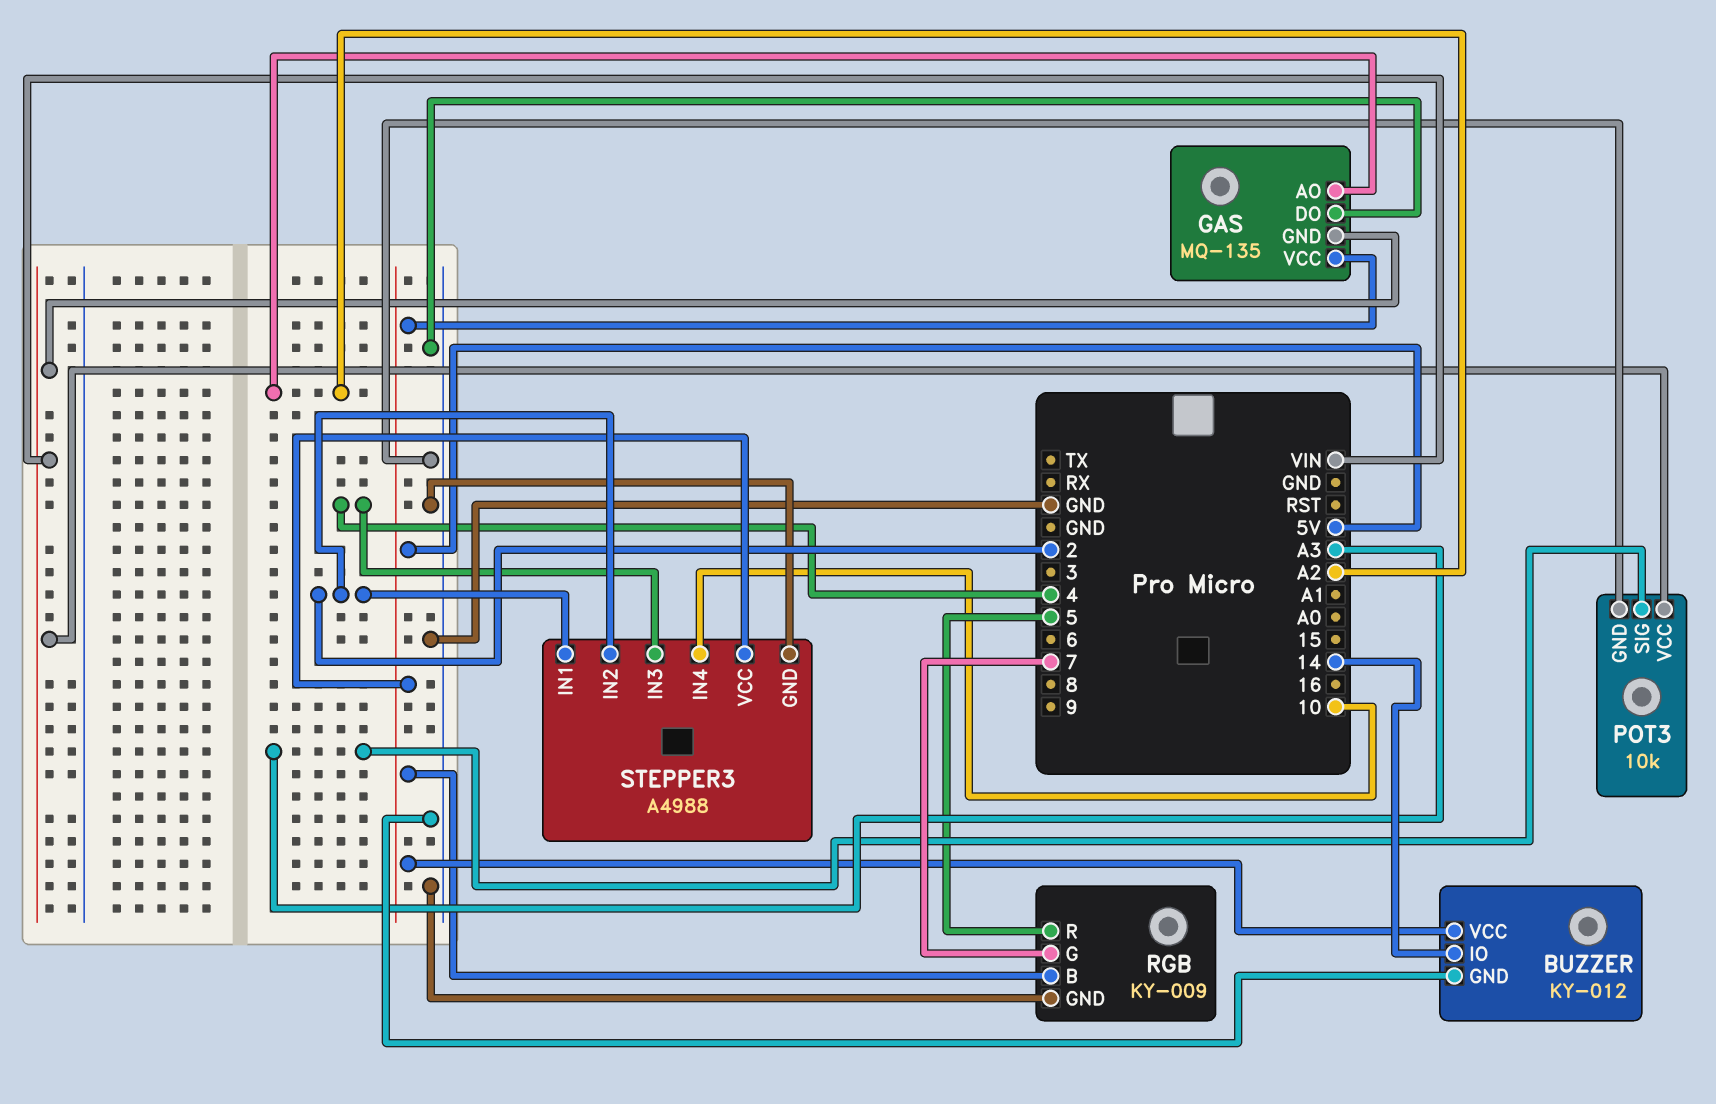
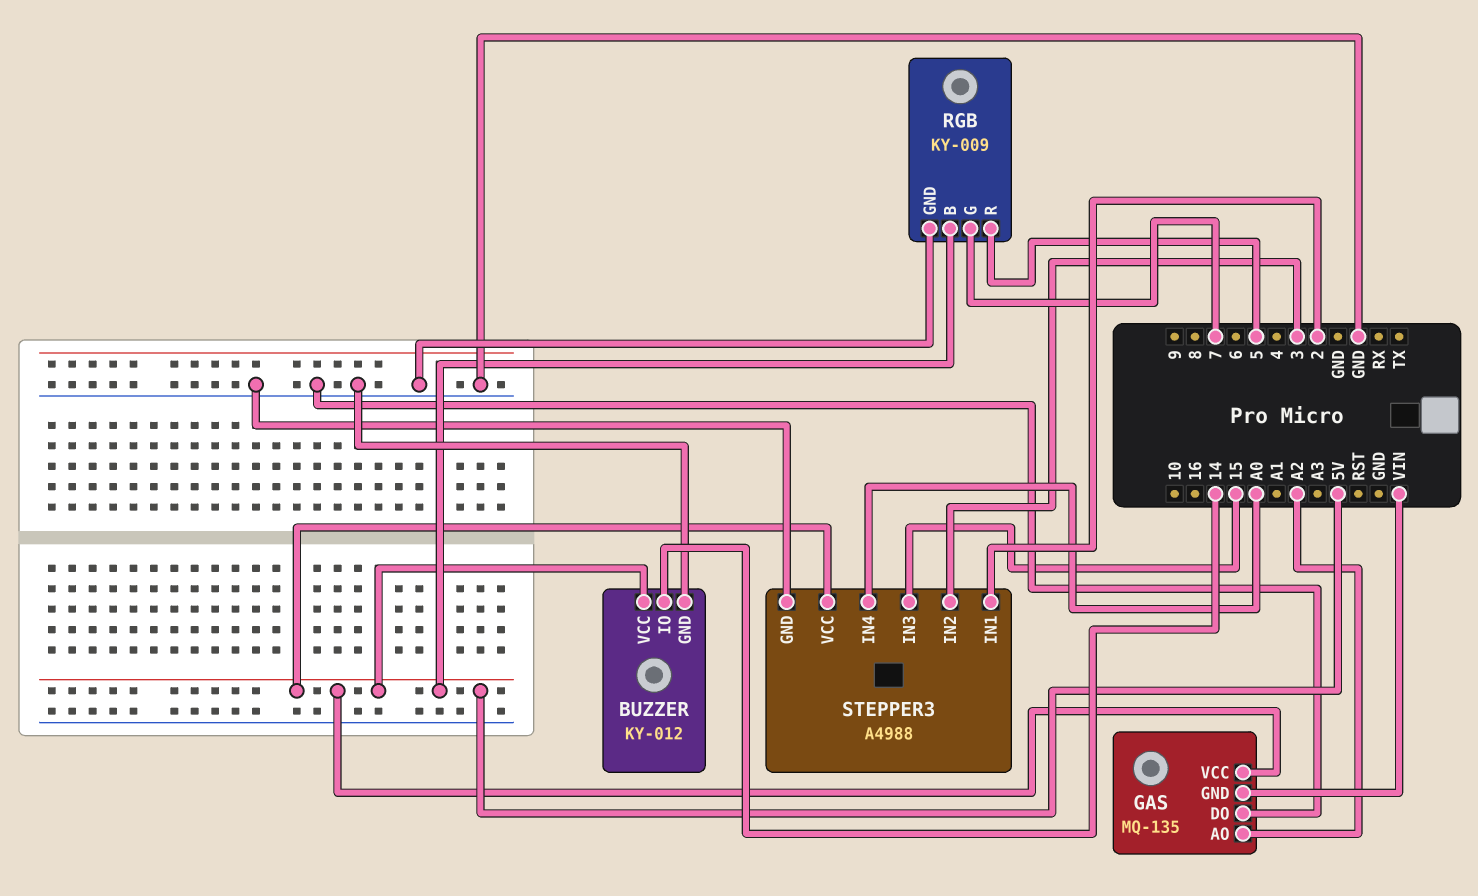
POT3: 10k -> none
POT3 pin GND: GND -> none
POT3 pin SIG: A3 -> none
POT3 pin VCC: VIN -> none
STEPPER3 pin IN2: 2 -> 3
STEPPER3 pin IN3: 4 -> 15
STEPPER3 pin IN4: 10 -> A0

